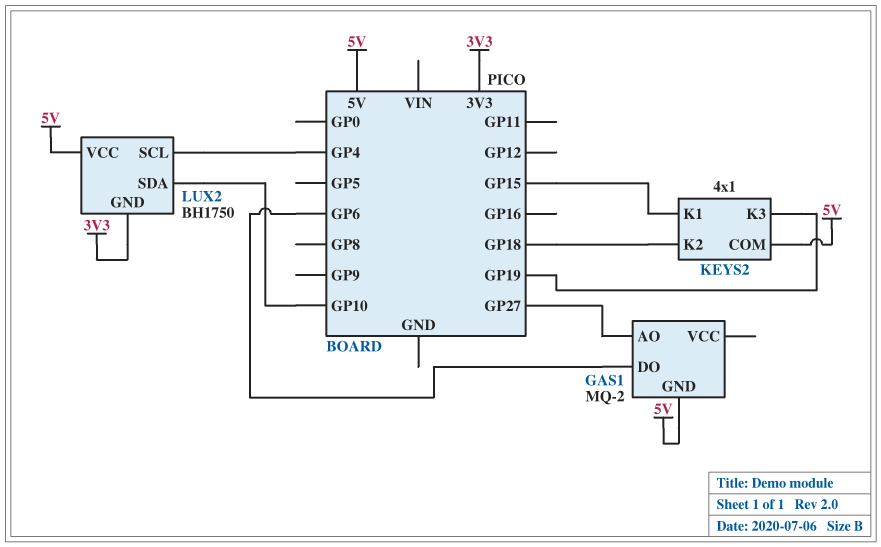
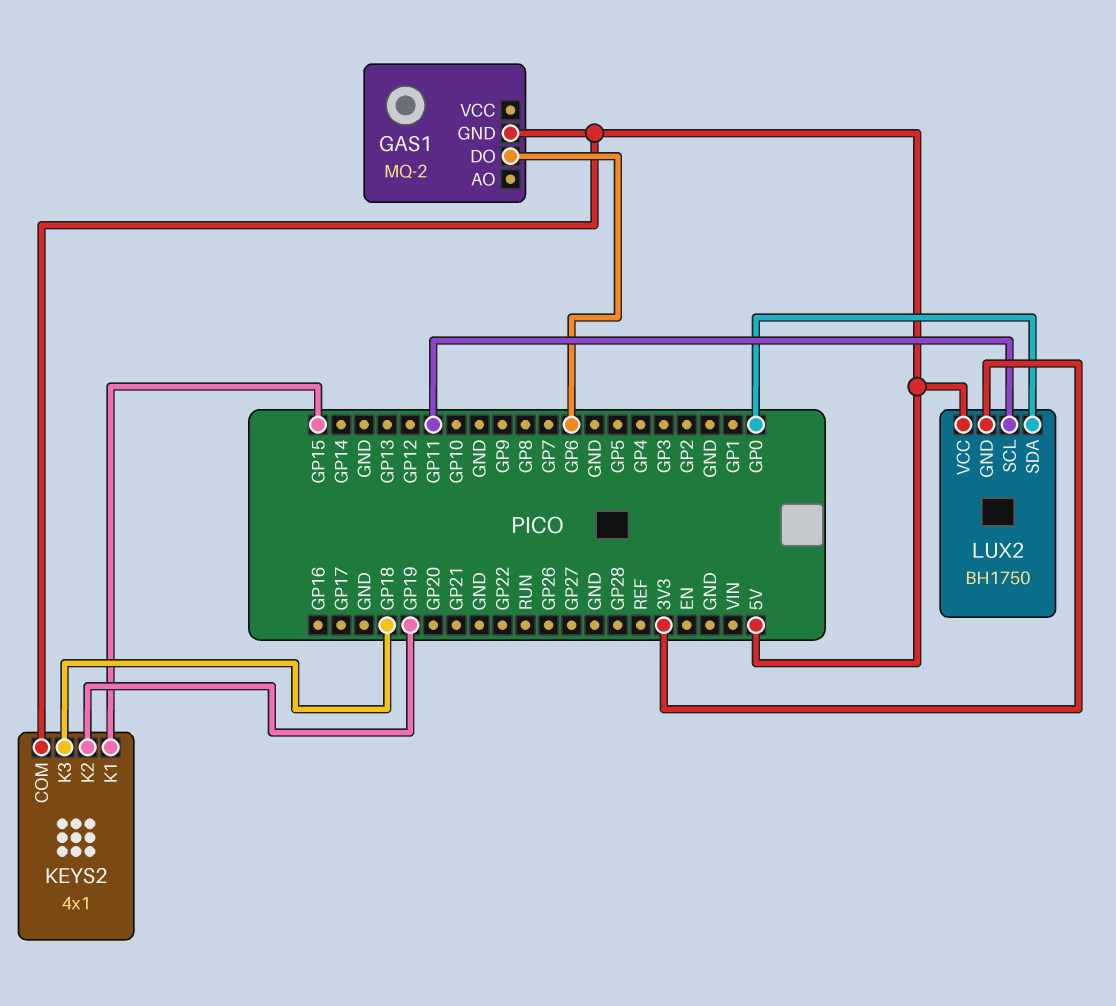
GAS1 pin AO: GP27 -> none
KEYS2 pin K2: GP18 -> GP19
KEYS2 pin K3: GP19 -> GP18
LUX2 pin SCL: GP4 -> GP11
LUX2 pin SDA: GP10 -> GP0

